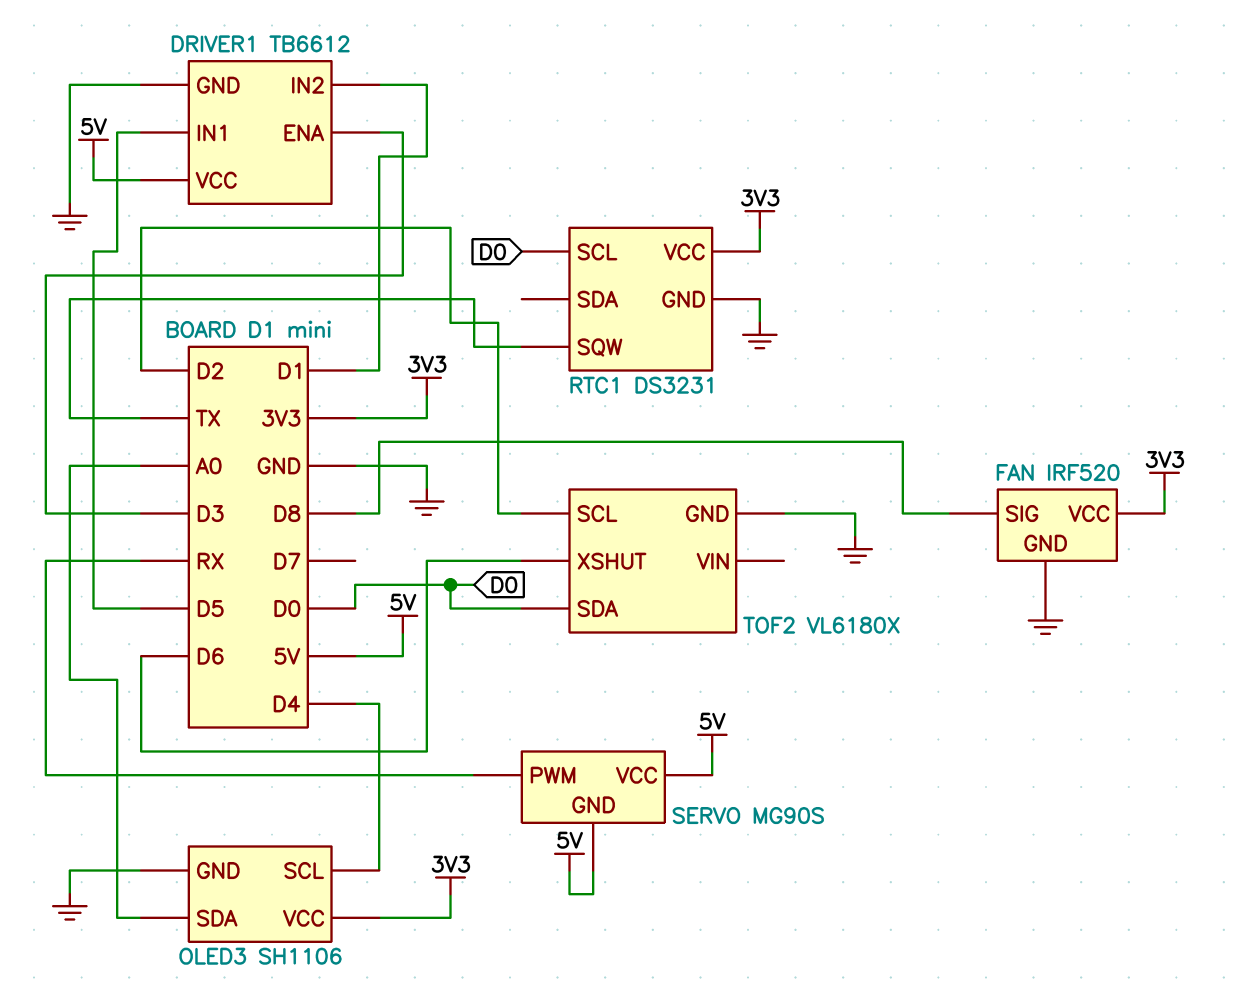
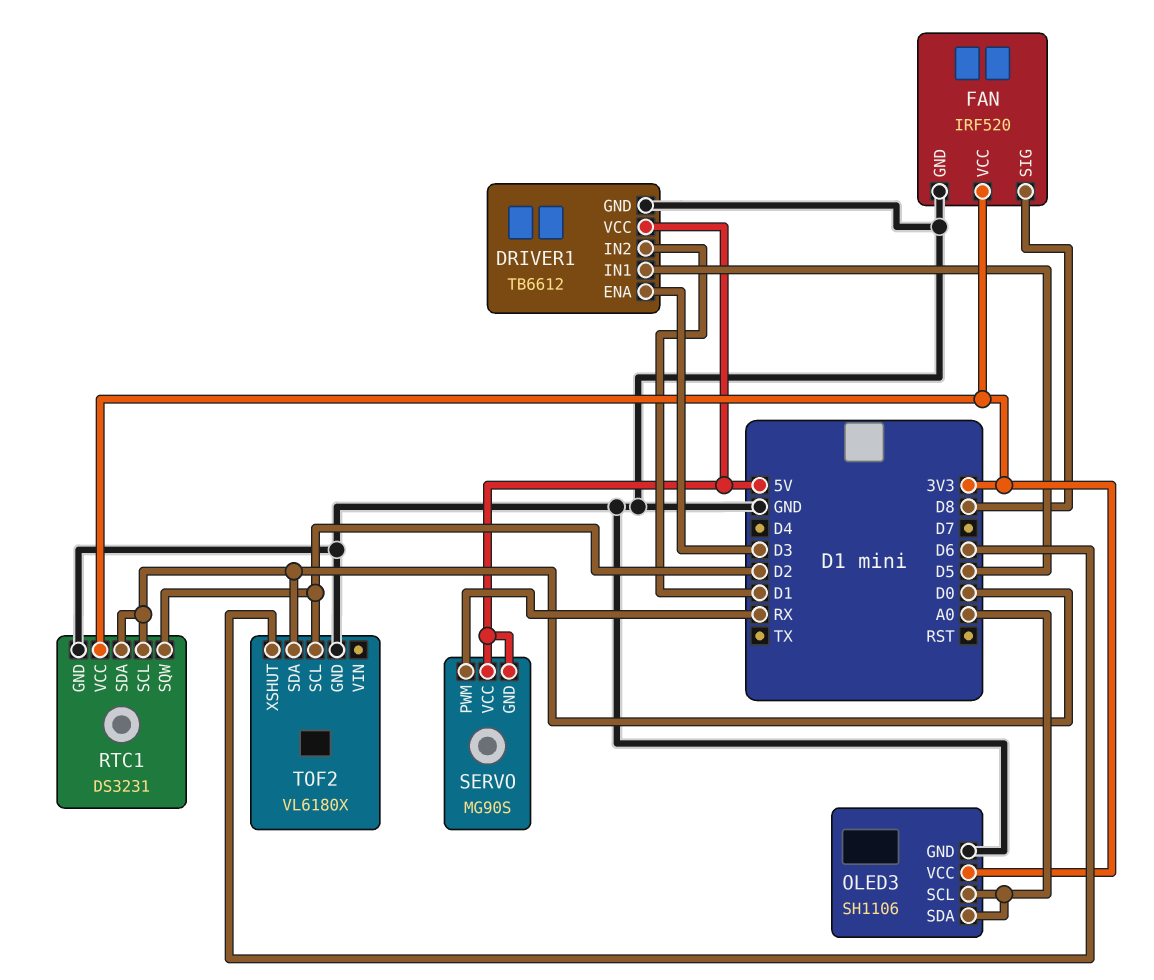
OLED3 pin SCL: D4 -> A0
RTC1 pin SDA: none -> D0
RTC1 pin SQW: TX -> D2

